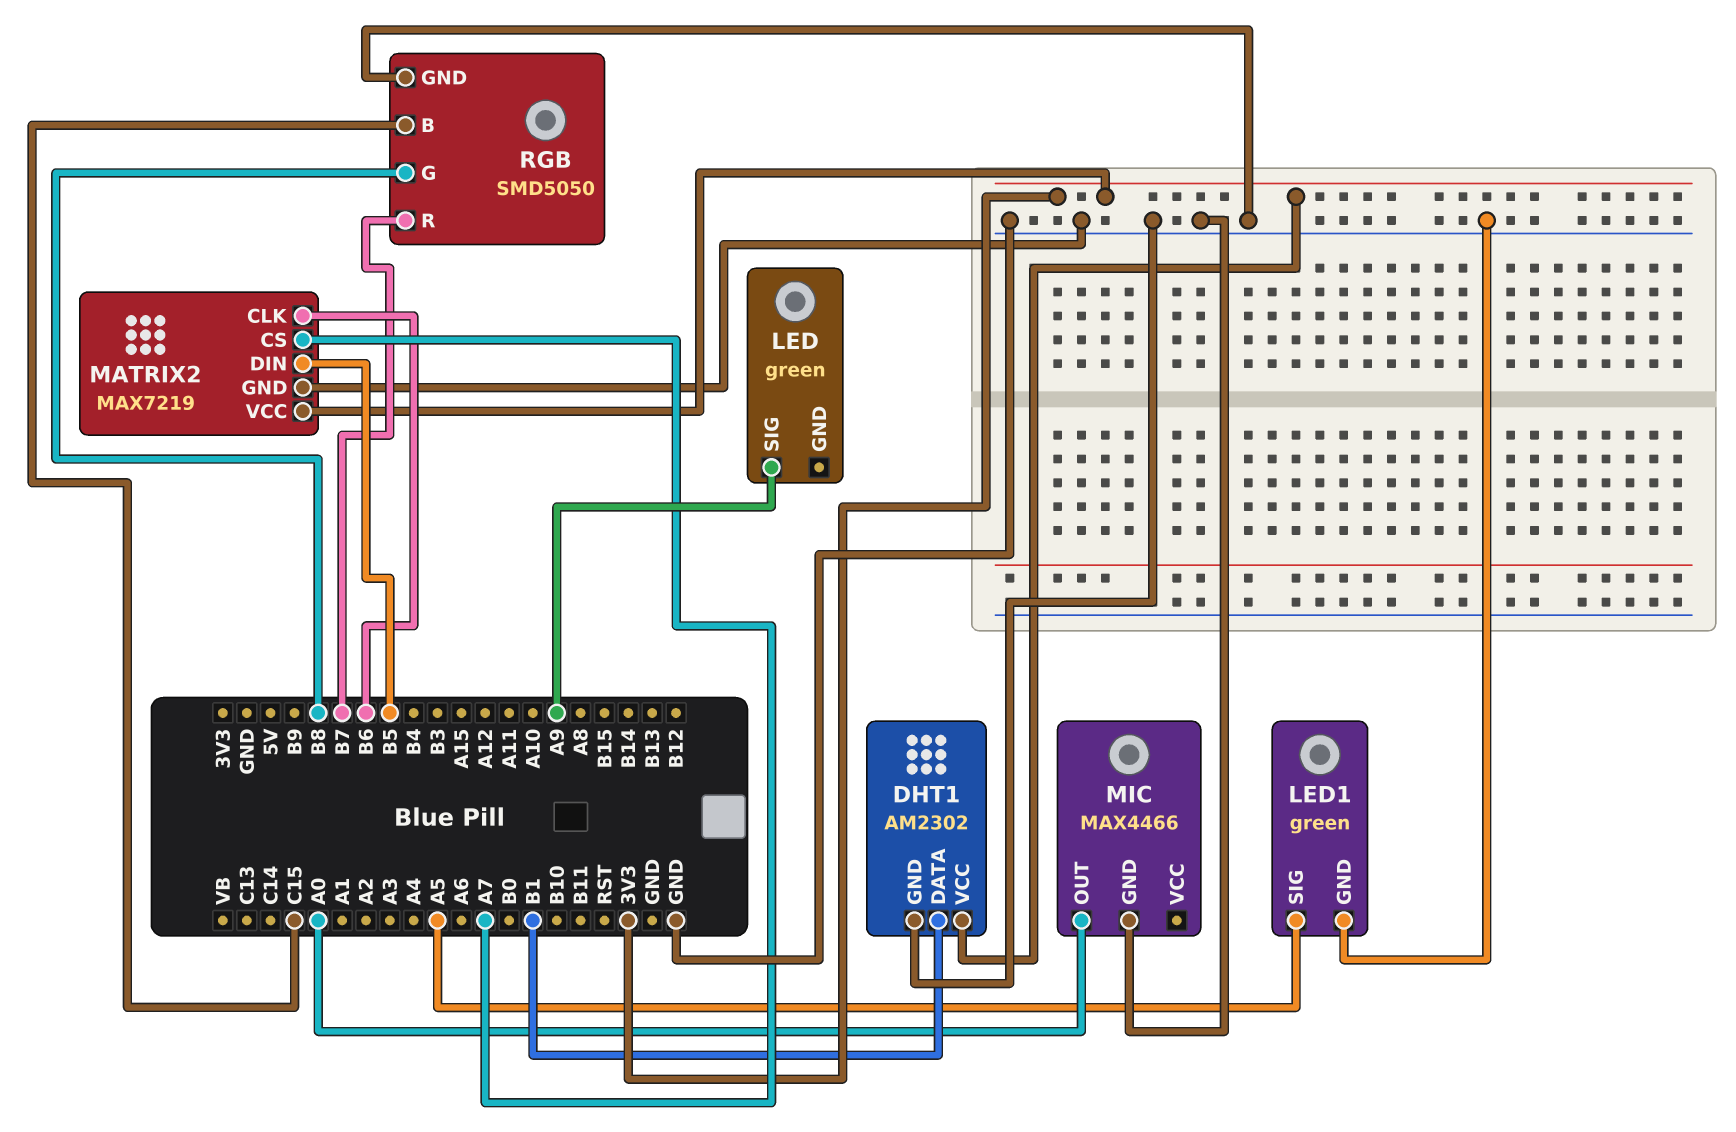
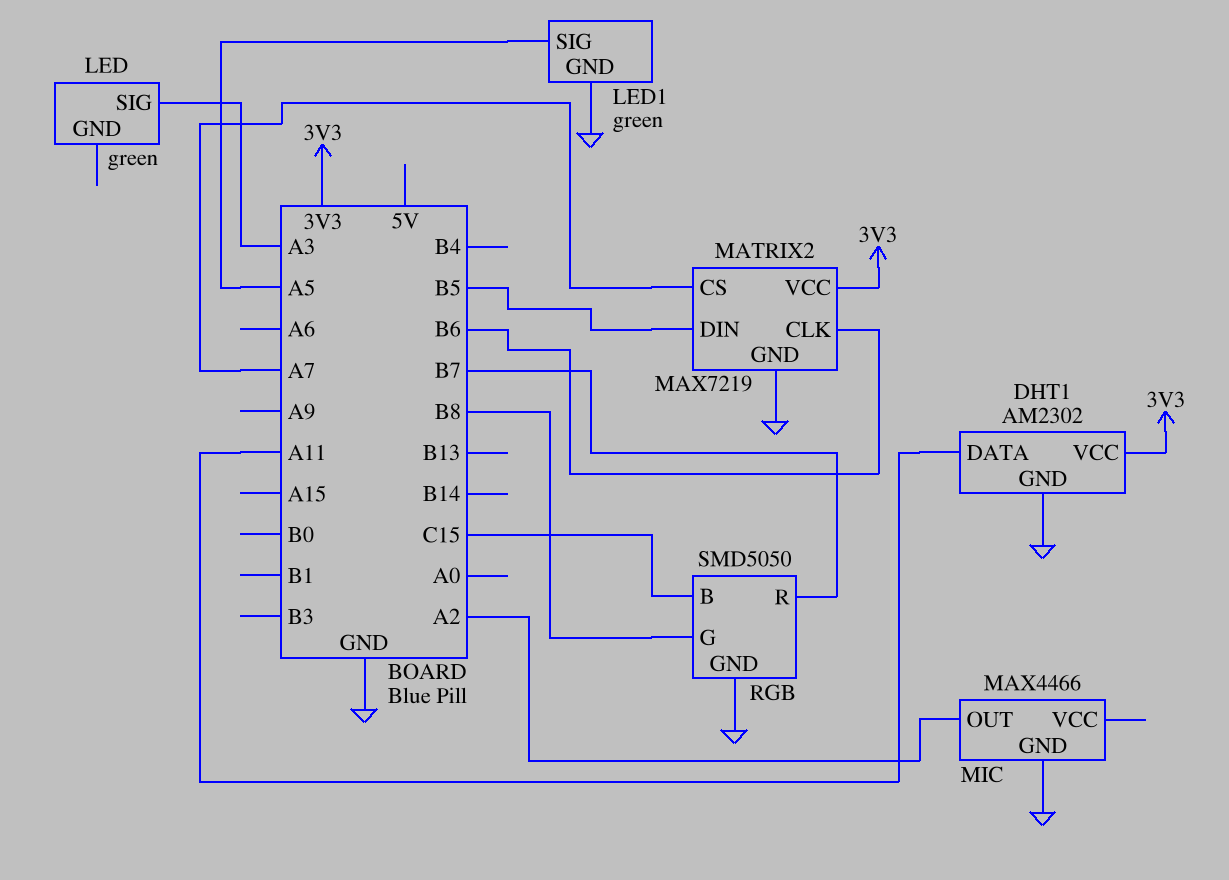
DHT1 pin DATA: B1 -> A11
LED pin SIG: A9 -> A3
MIC pin OUT: A0 -> A2

